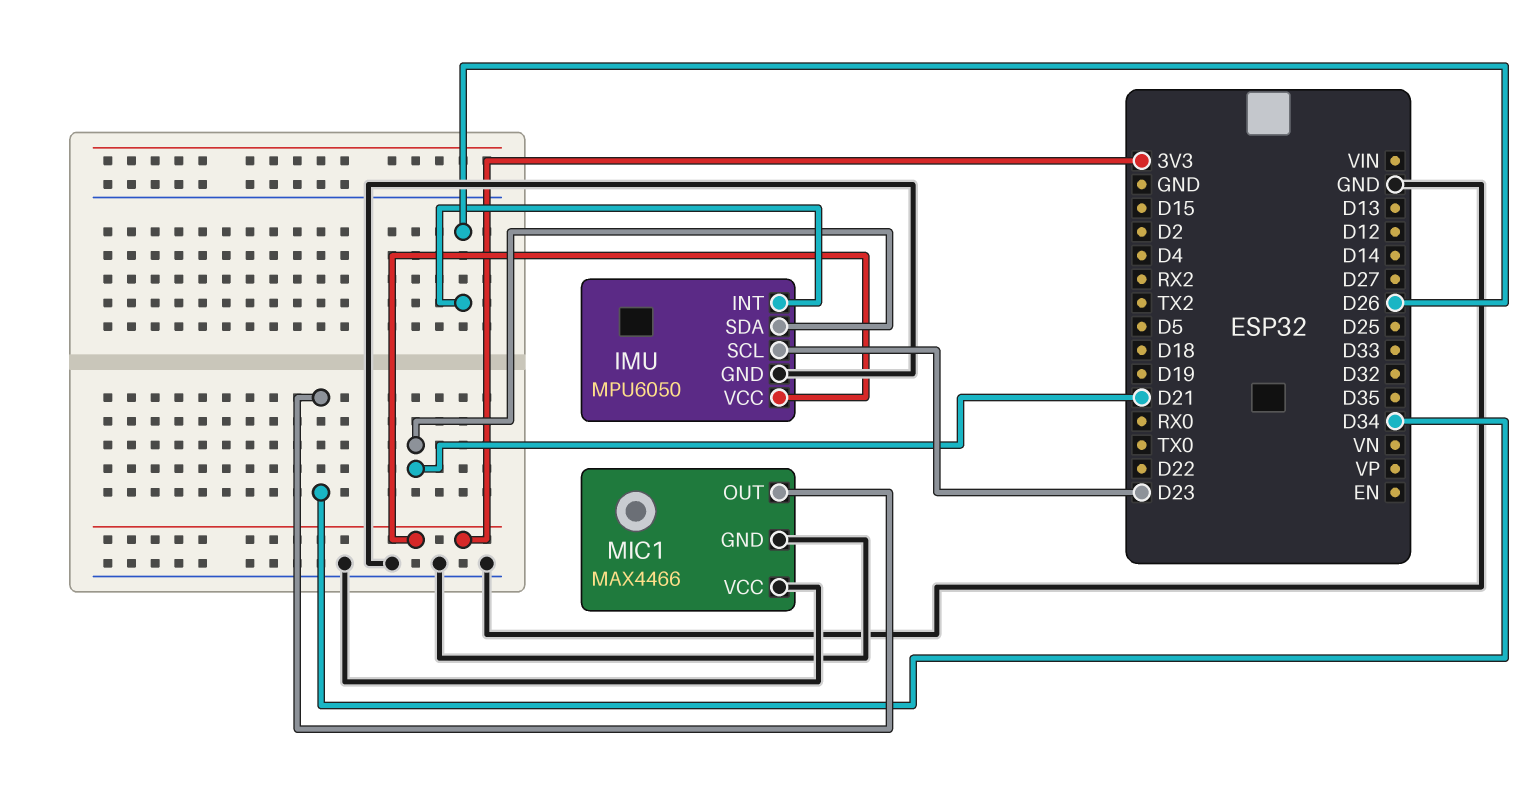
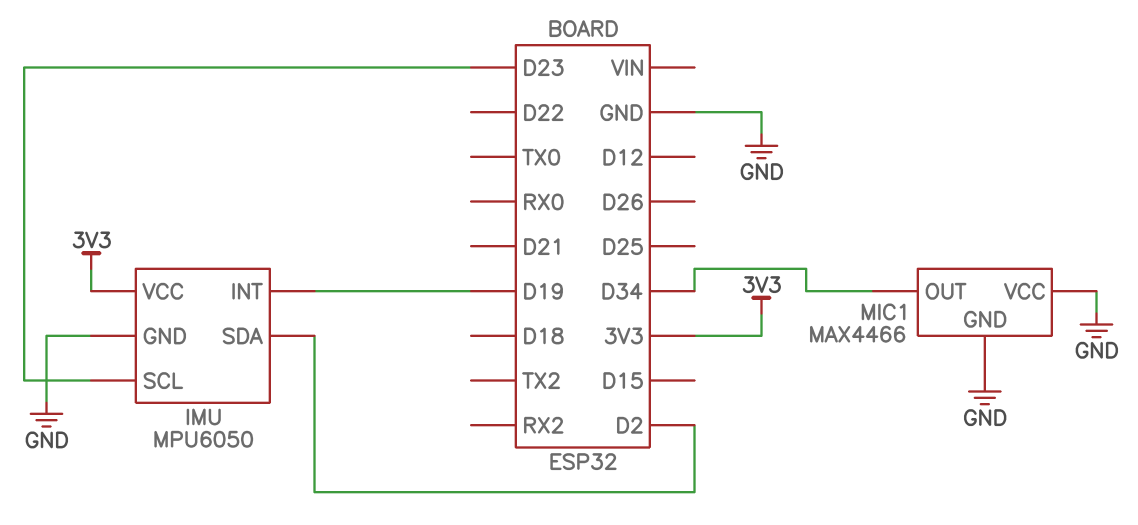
IMU pin INT: D26 -> D19
IMU pin SDA: D21 -> D2

